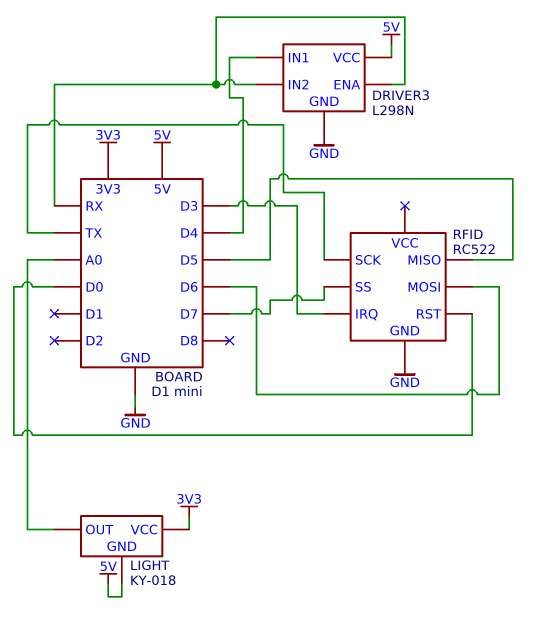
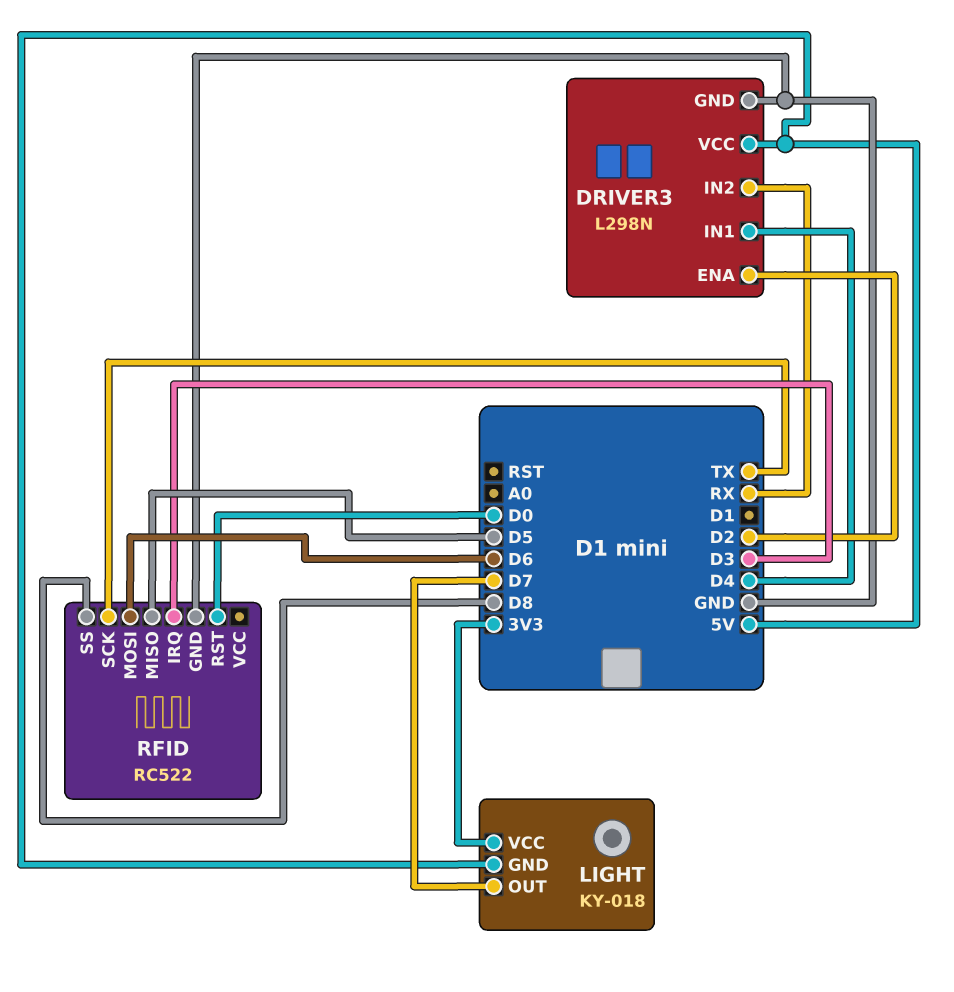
DRIVER3 pin ENA: RX -> D2
LIGHT pin OUT: A0 -> D7
RFID pin SS: D7 -> D8

